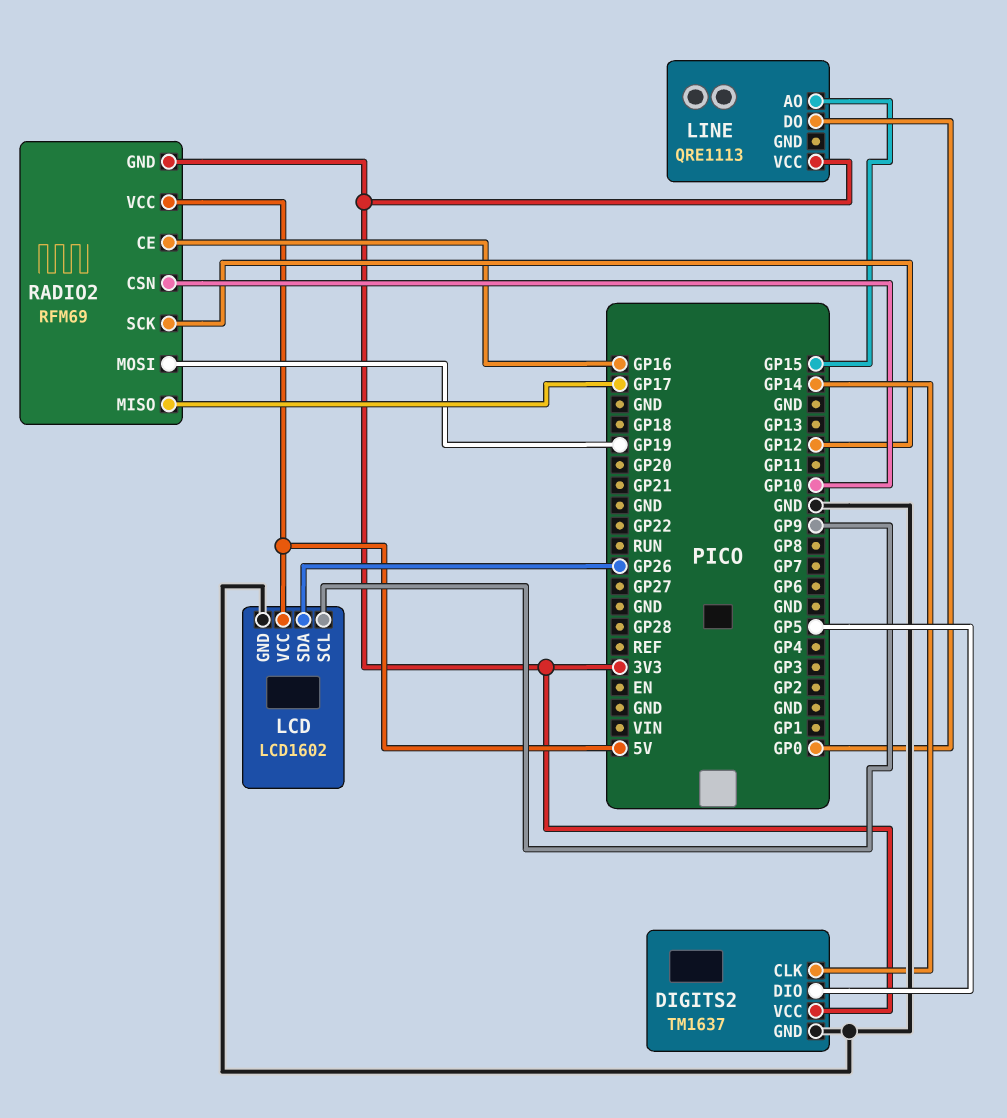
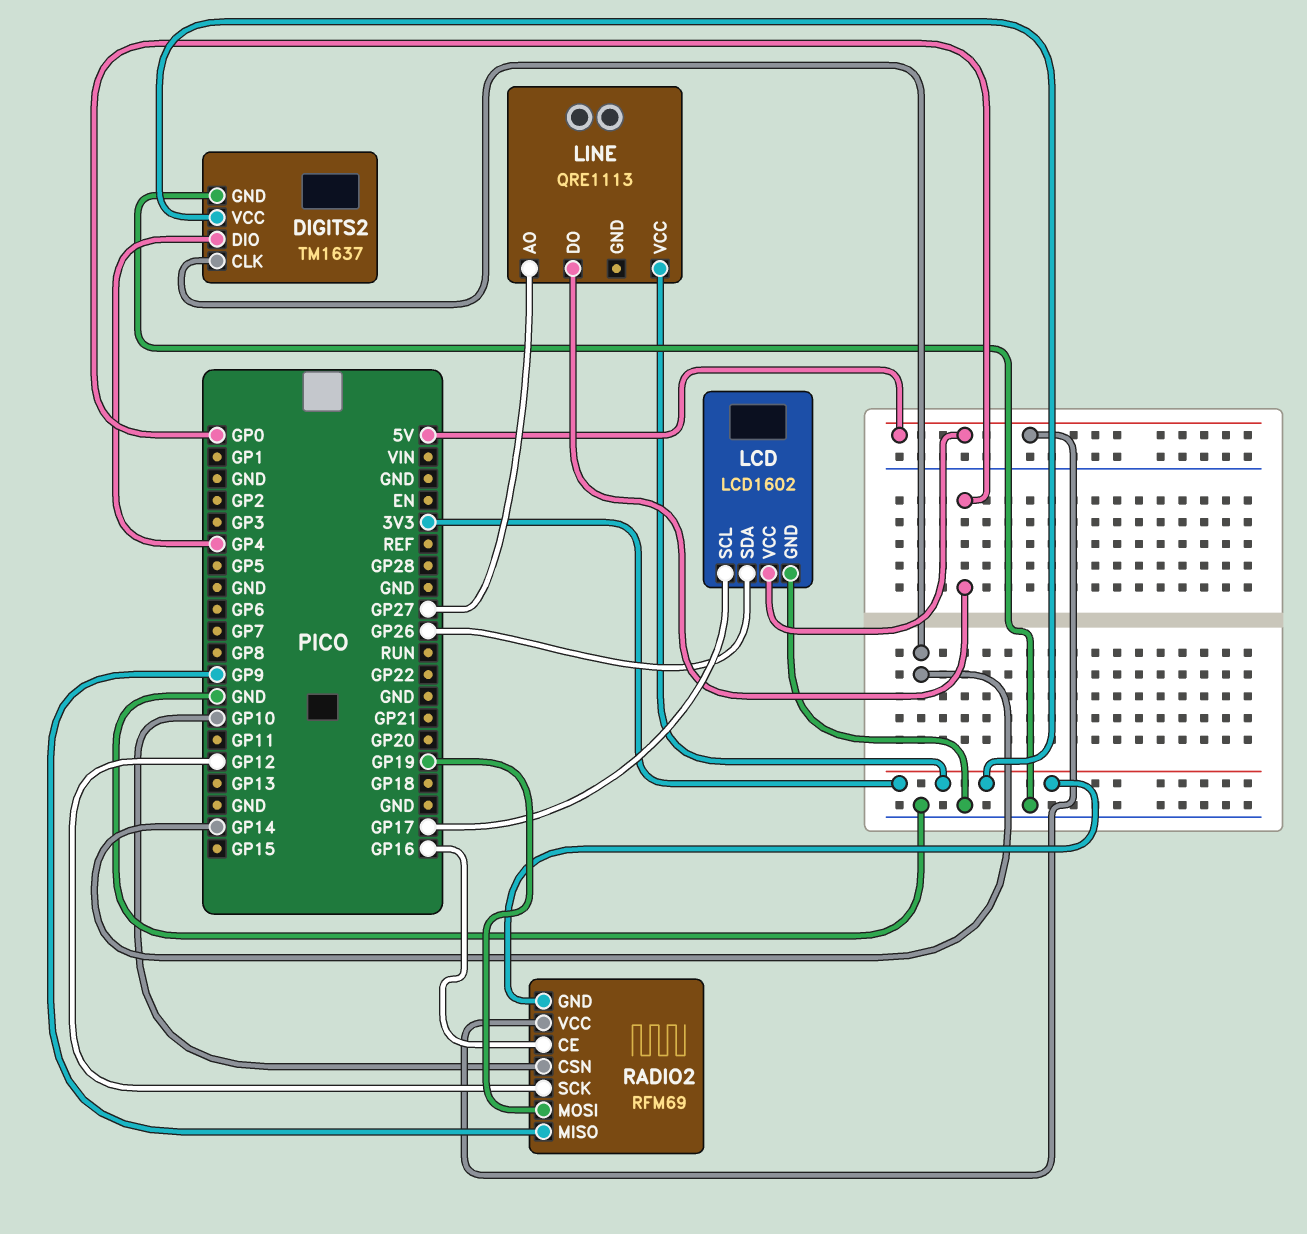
DIGITS2 pin DIO: GP5 -> GP4
LCD pin SCL: GP9 -> GP17
LINE pin AO: GP15 -> GP27
RADIO2 pin MISO: GP17 -> GP9

